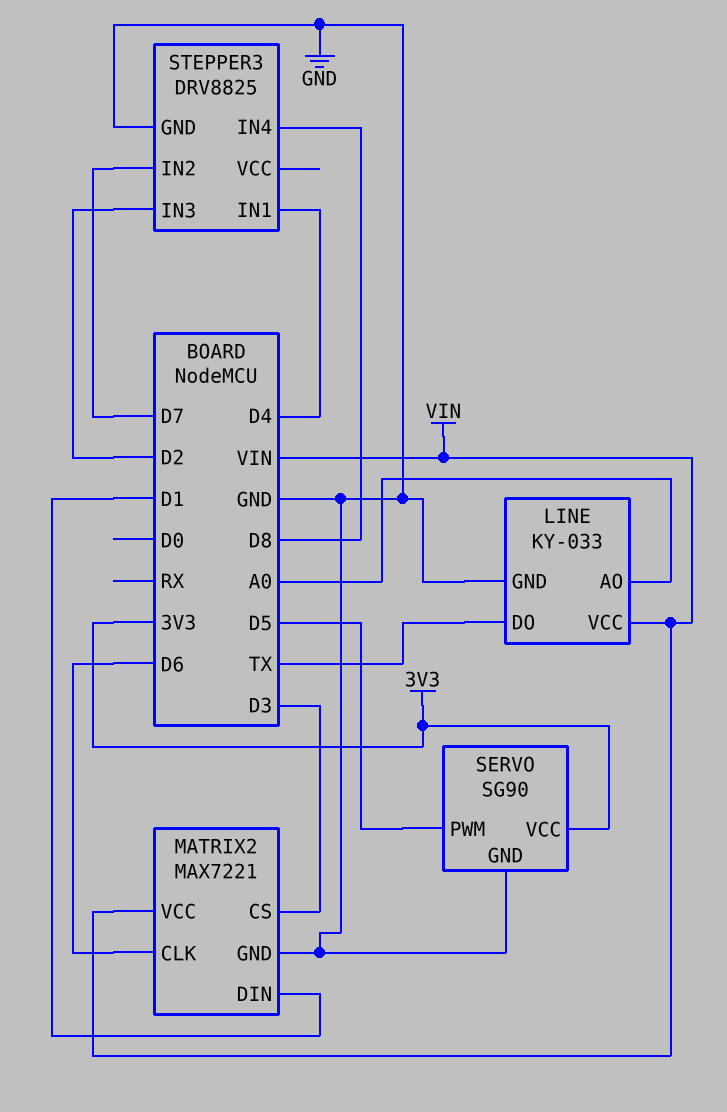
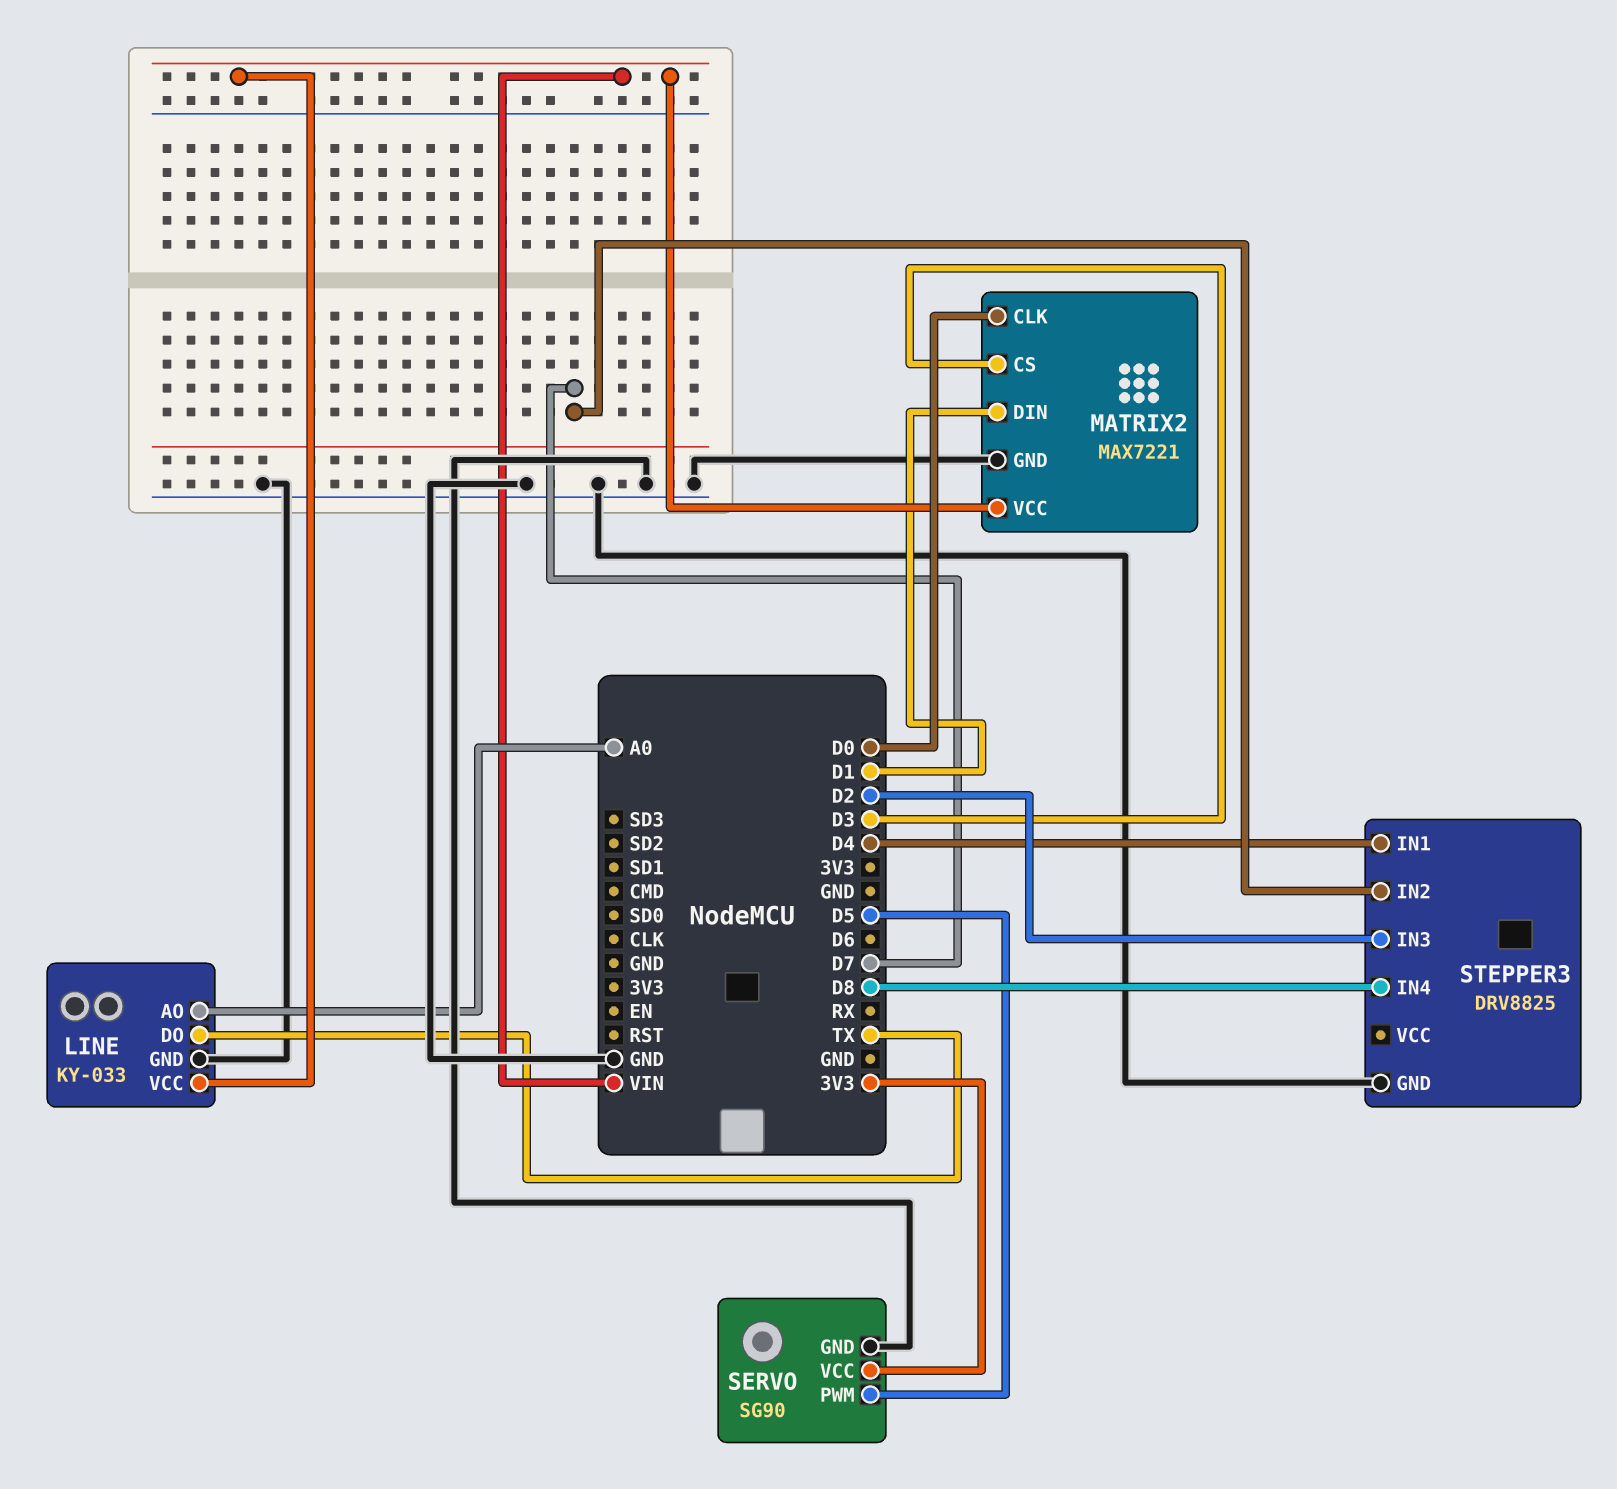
MATRIX2 pin CLK: D6 -> D0

